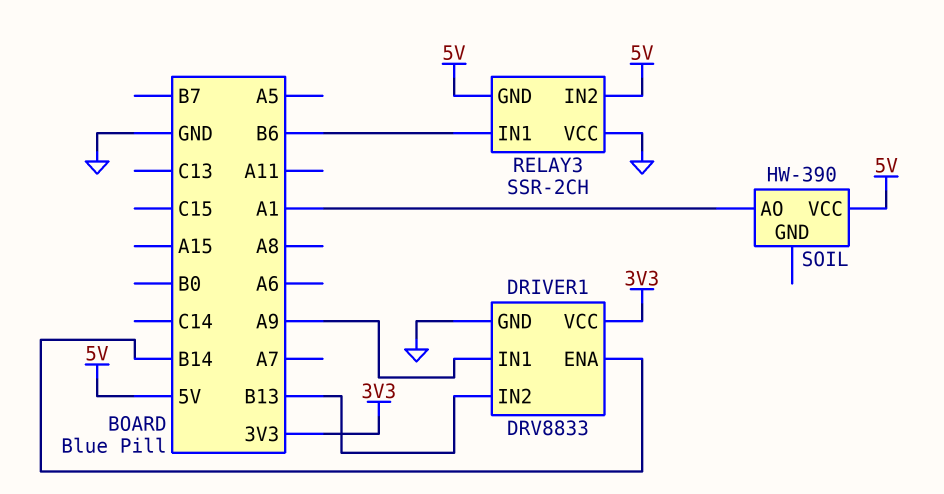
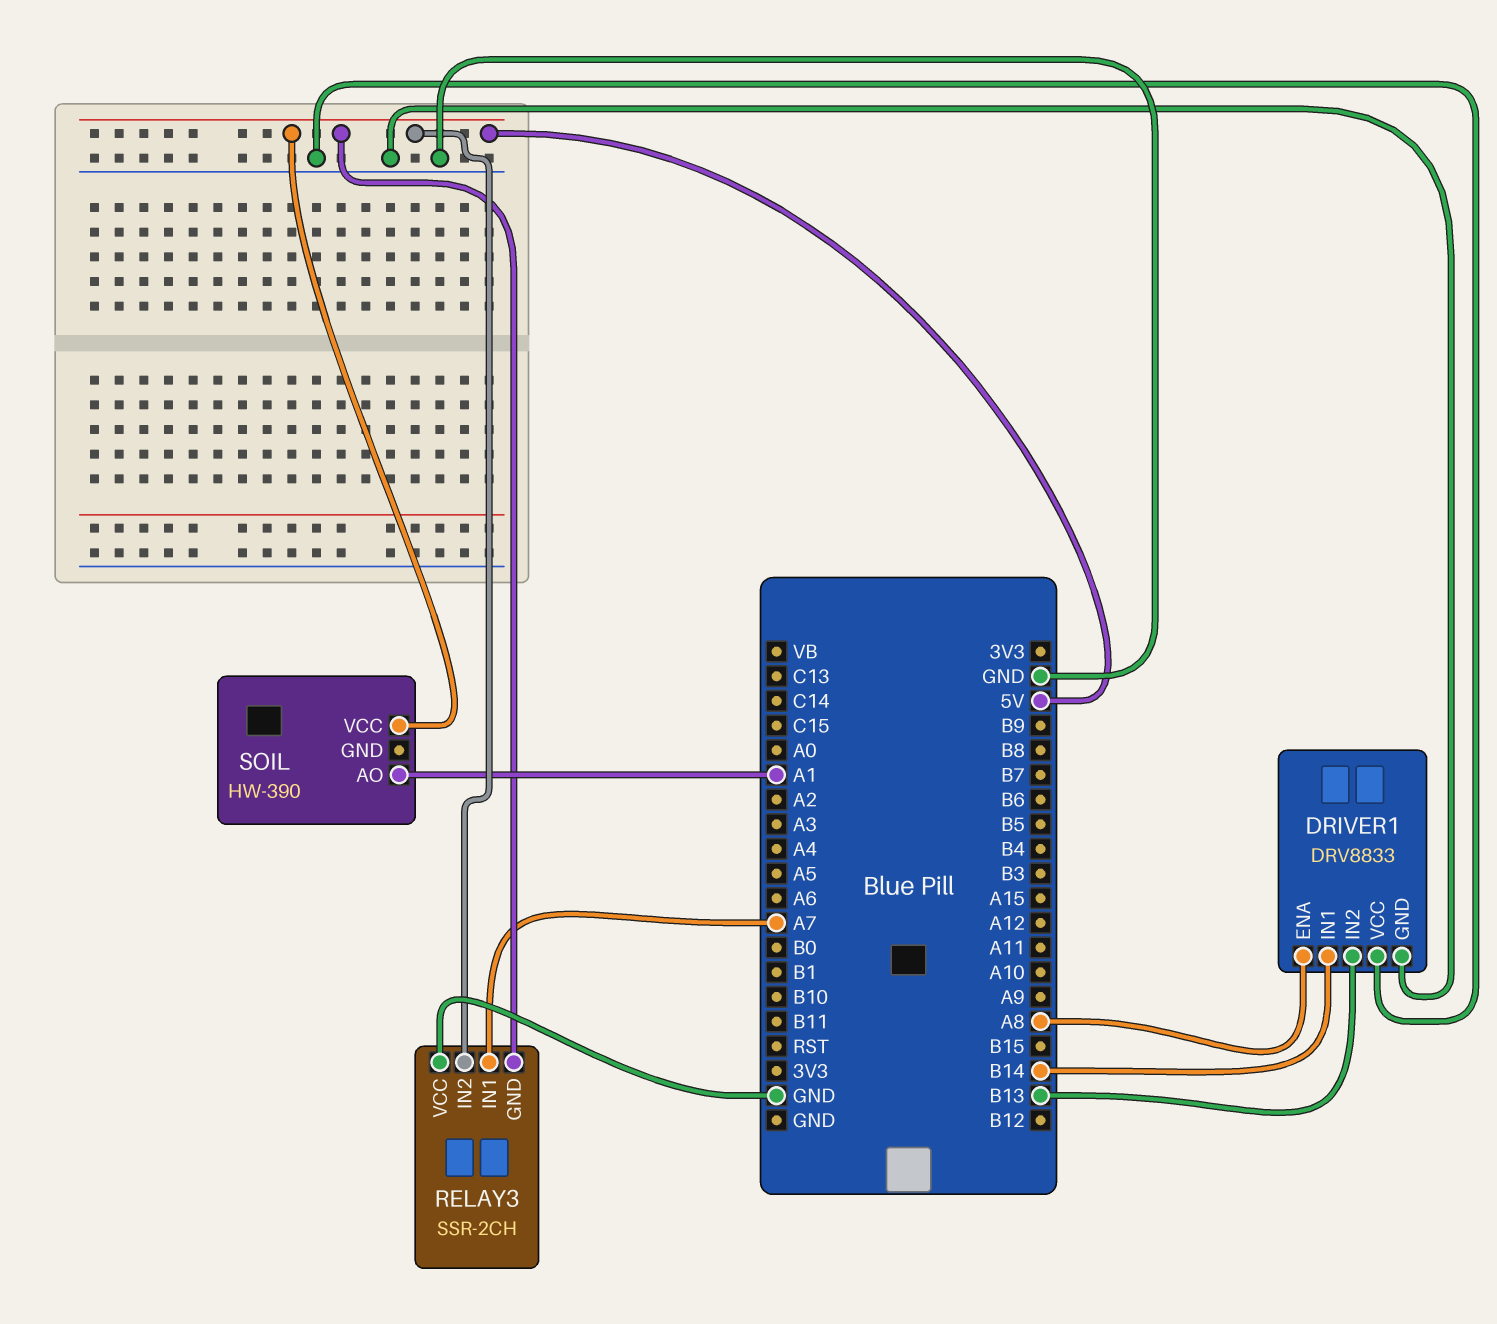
DRIVER1 pin ENA: B14 -> A8
DRIVER1 pin IN1: A9 -> B14
DRIVER1 pin VCC: 3V3 -> GND
RELAY3 pin IN1: B6 -> A7

